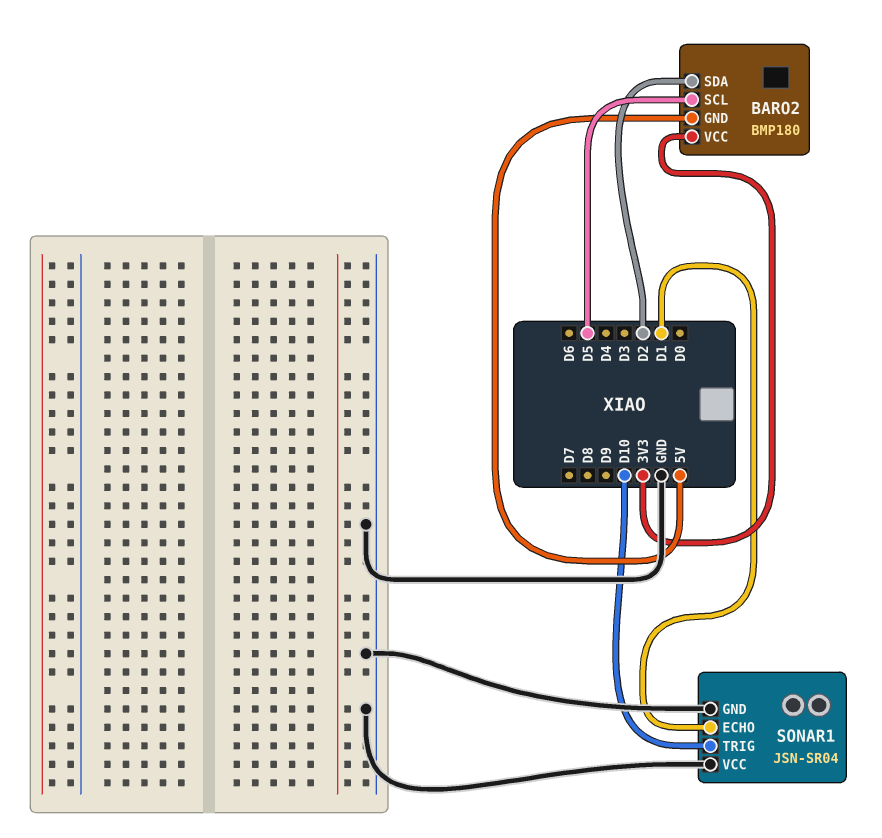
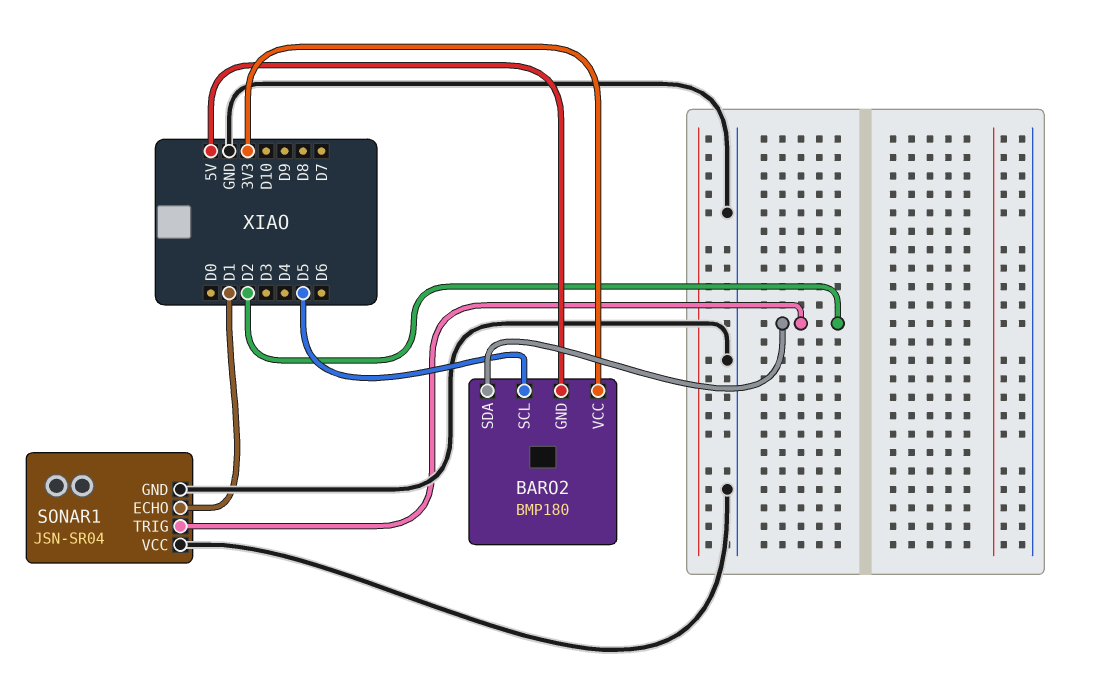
SONAR1 pin TRIG: D10 -> D2

